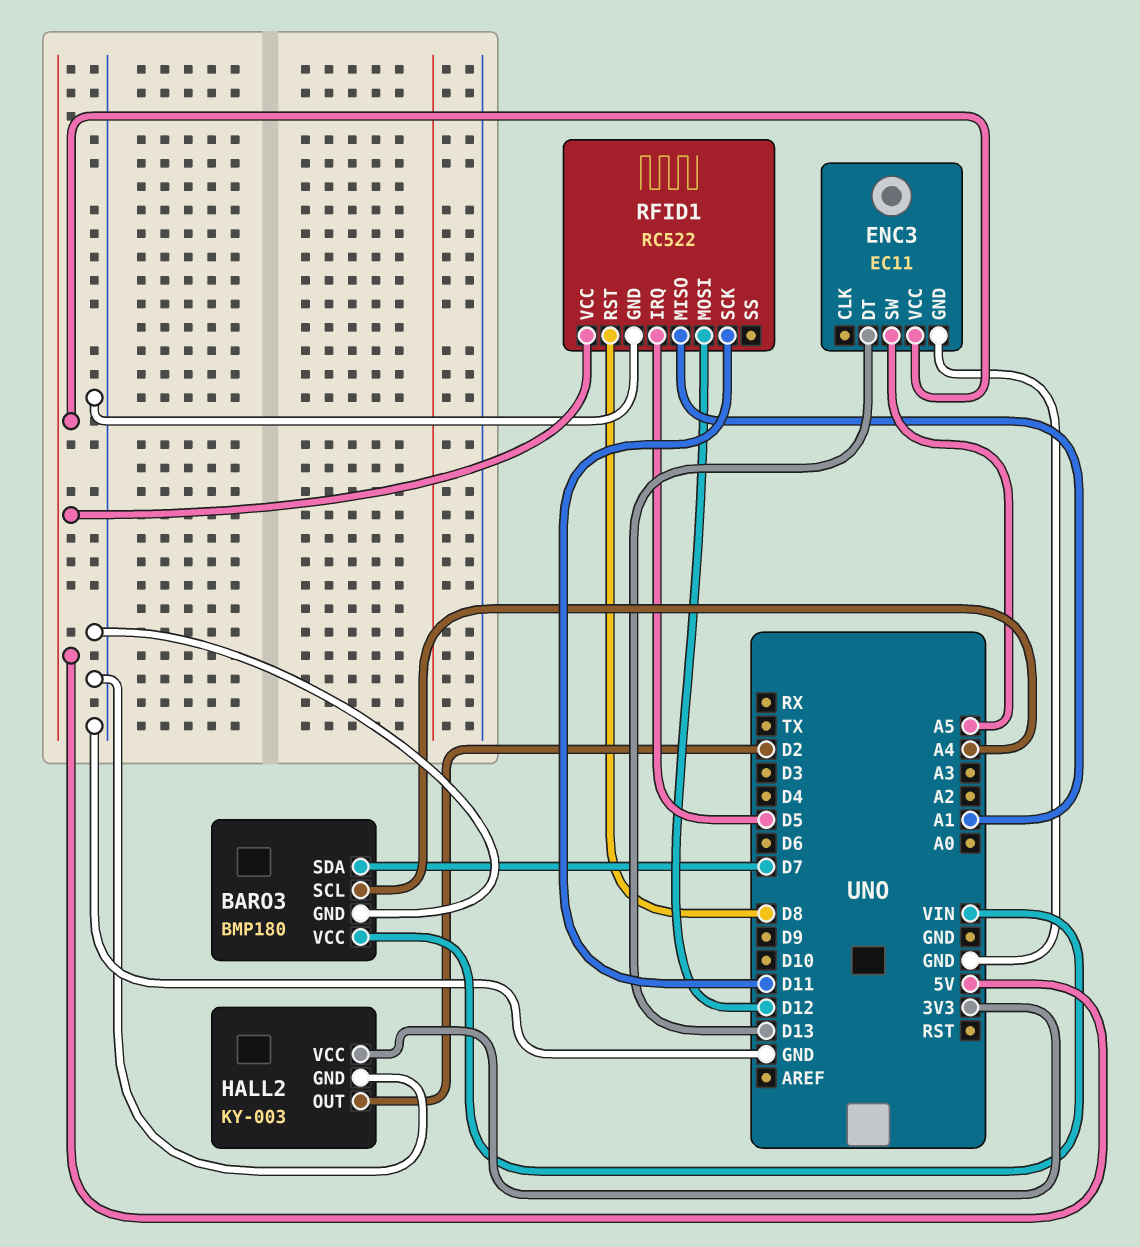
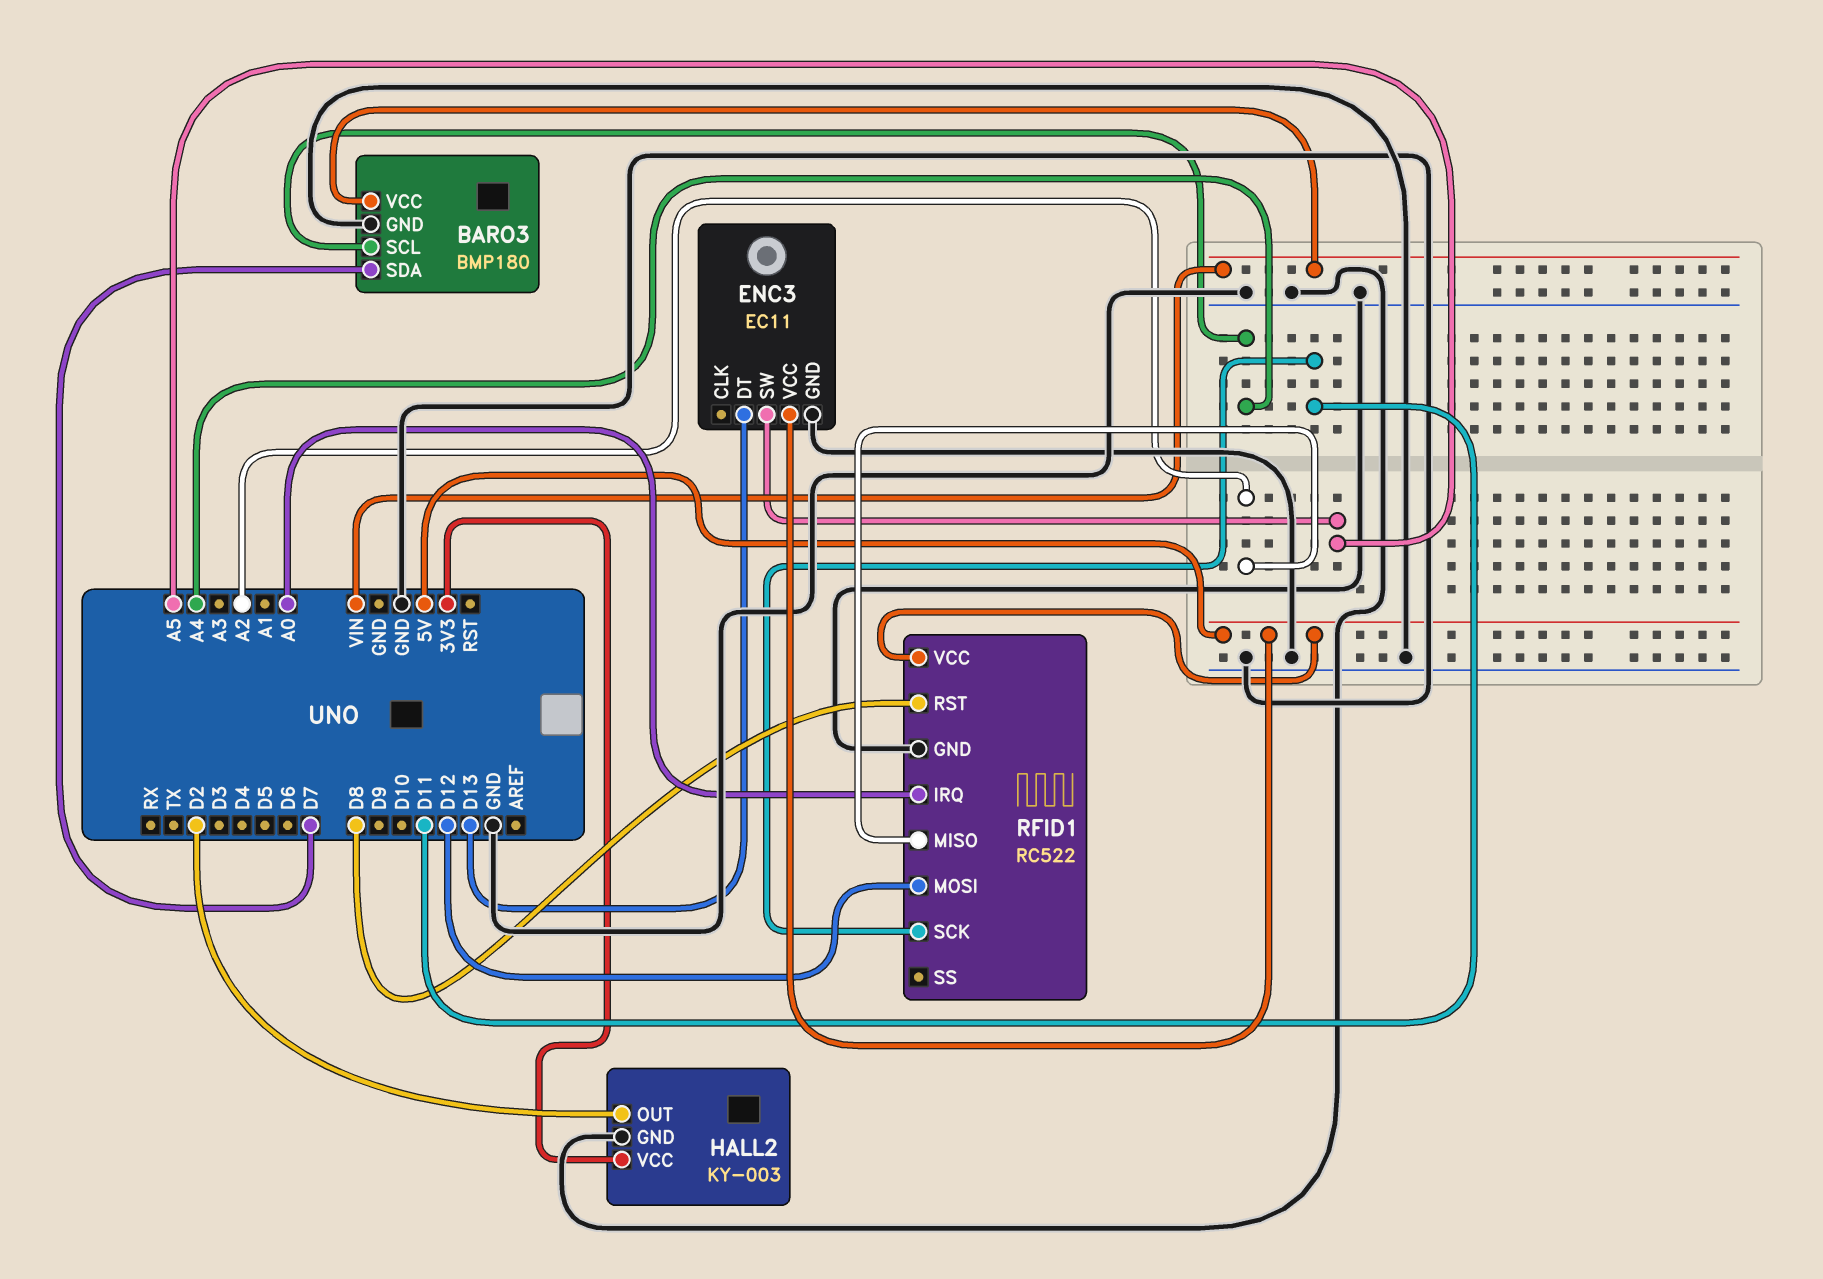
RFID1 pin IRQ: D5 -> A0
RFID1 pin MISO: A1 -> A2

